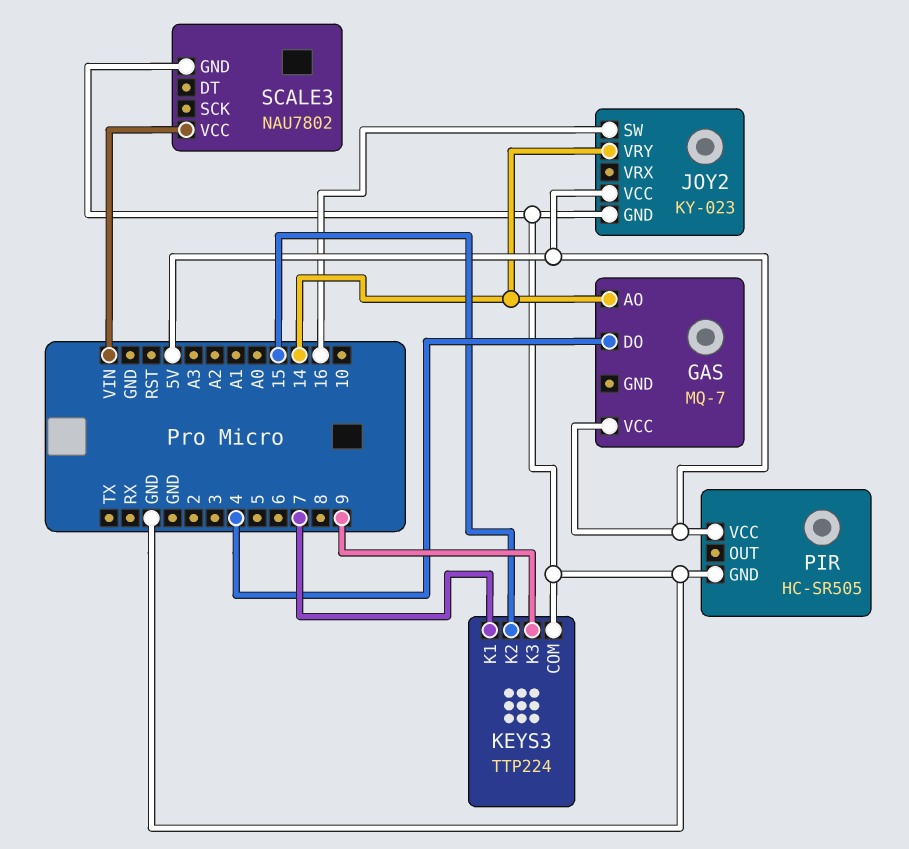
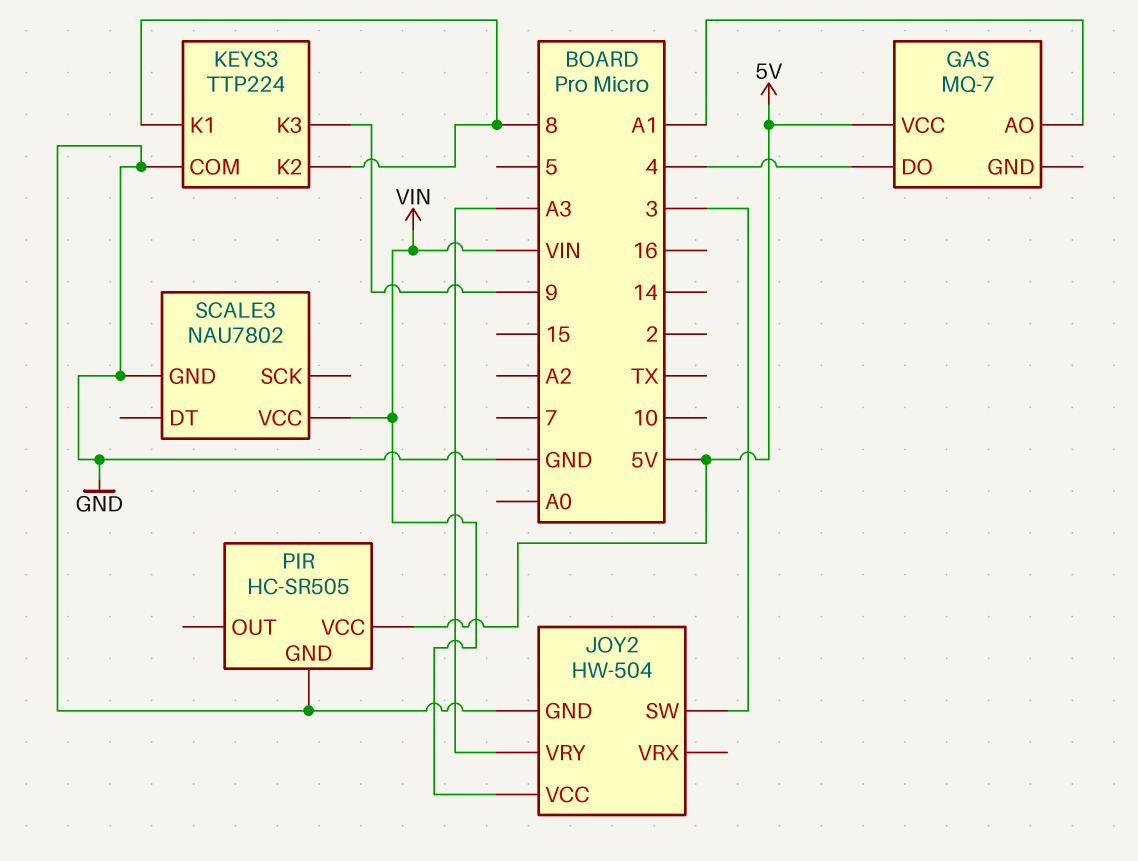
GAS pin AO: 14 -> A1
JOY2: KY-023 -> HW-504
JOY2 pin SW: 16 -> 3
JOY2 pin VCC: 5V -> VIN
JOY2 pin VRY: 14 -> A3
KEYS3 pin K1: 7 -> 8
KEYS3 pin K2: 15 -> 8

